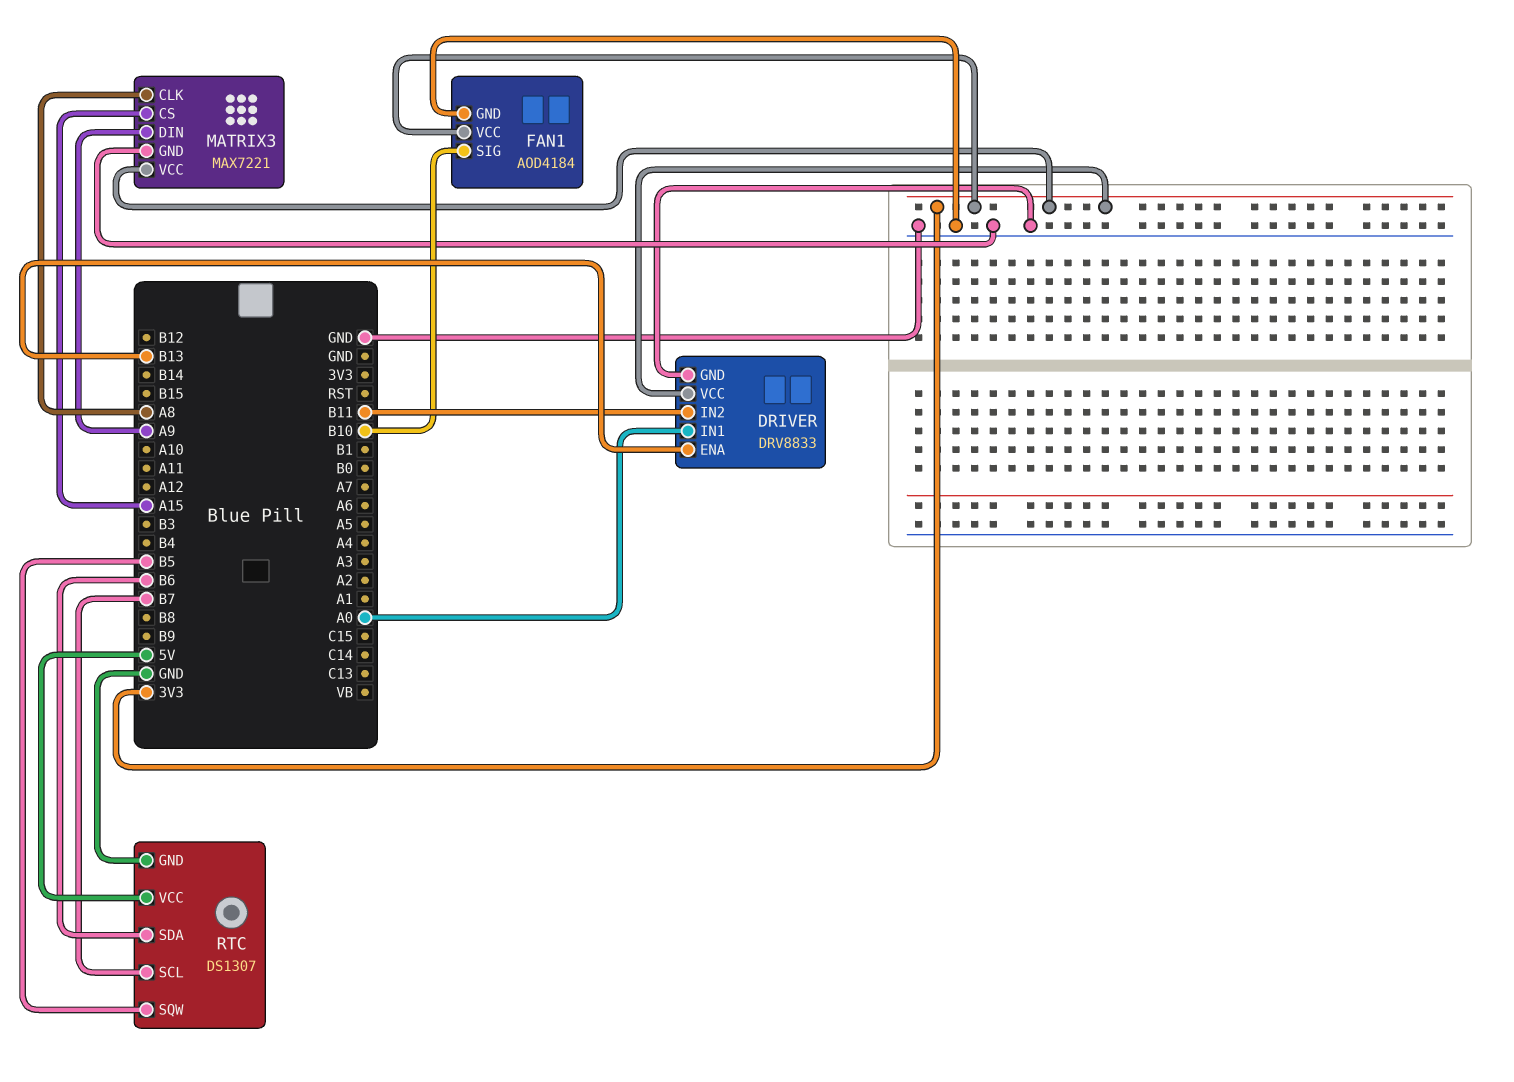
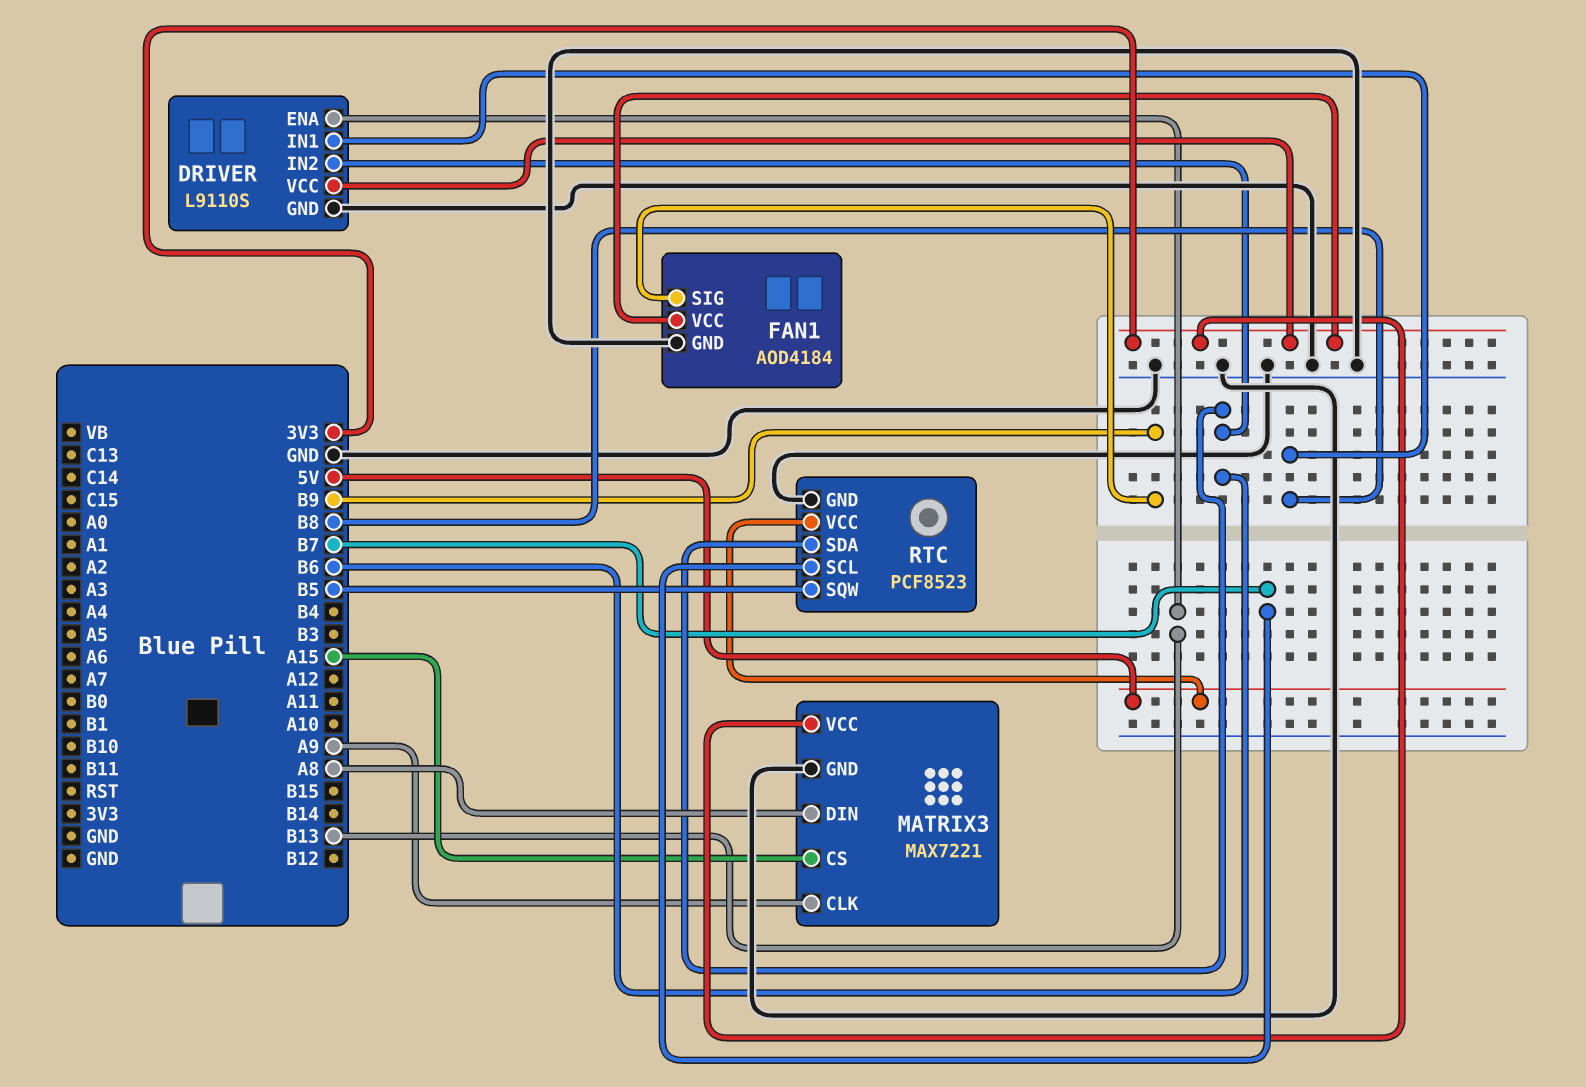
DRIVER: DRV8833 -> L9110S
DRIVER pin IN1: A0 -> B8
DRIVER pin IN2: B11 -> B6
FAN1 pin SIG: B10 -> B9
MATRIX3 pin CLK: A8 -> A9
MATRIX3 pin DIN: A9 -> A8
RTC: DS1307 -> PCF8523

